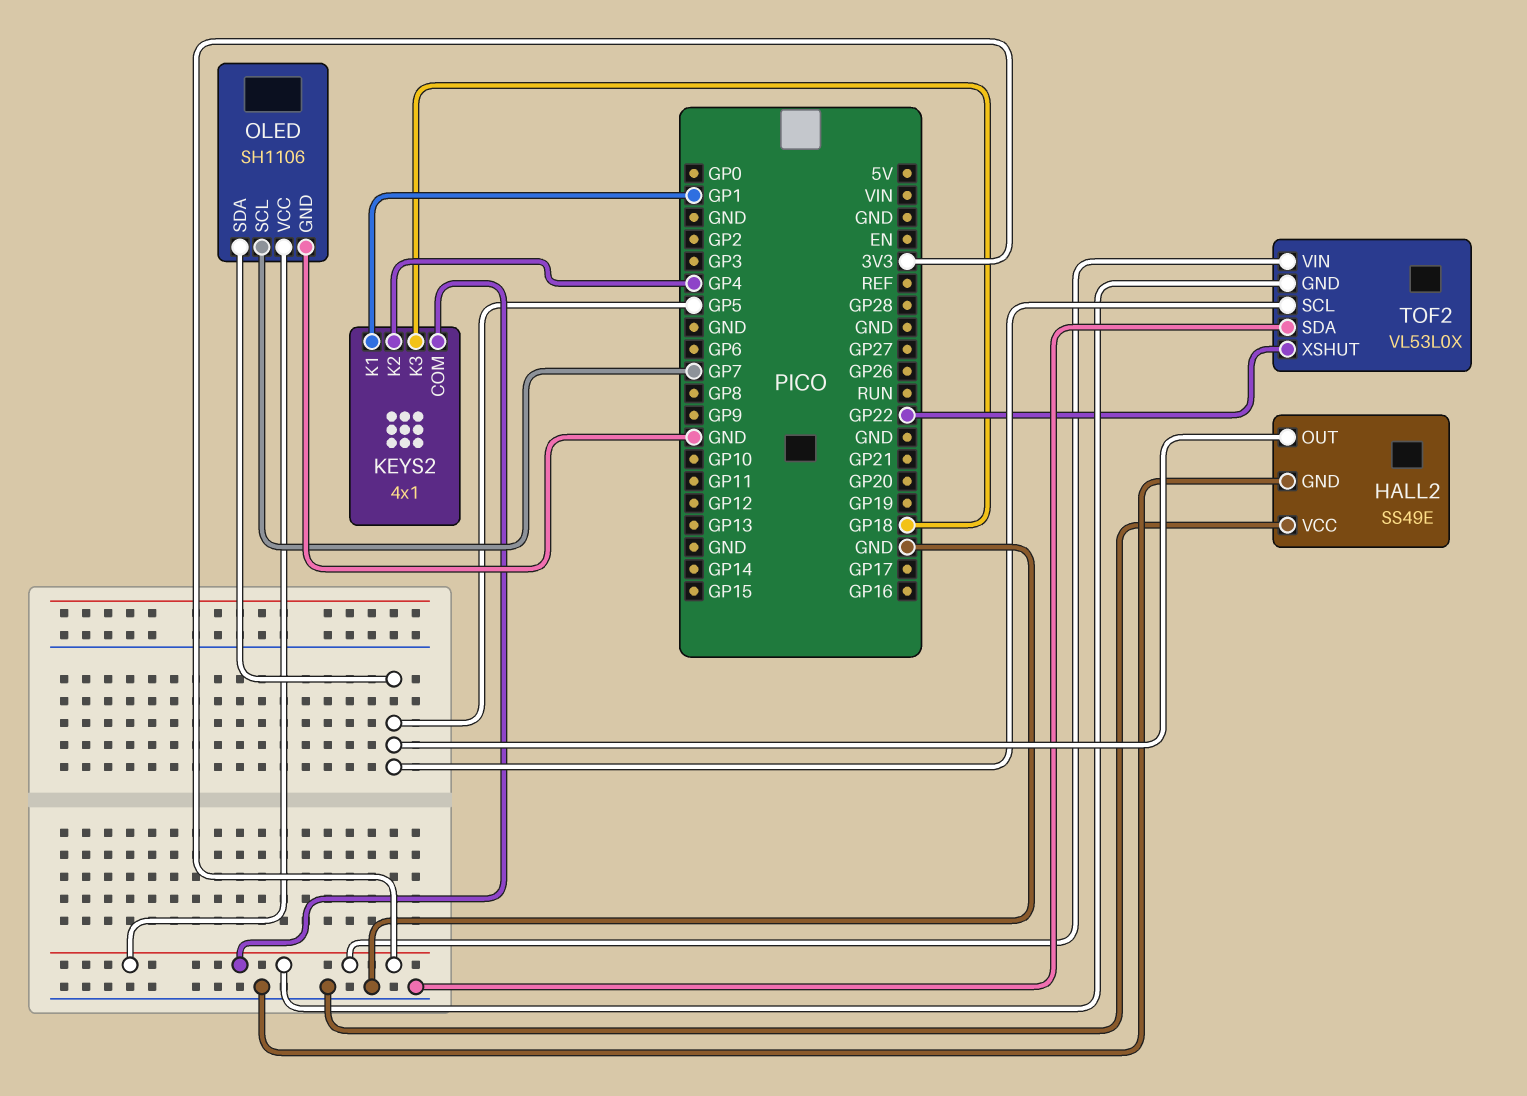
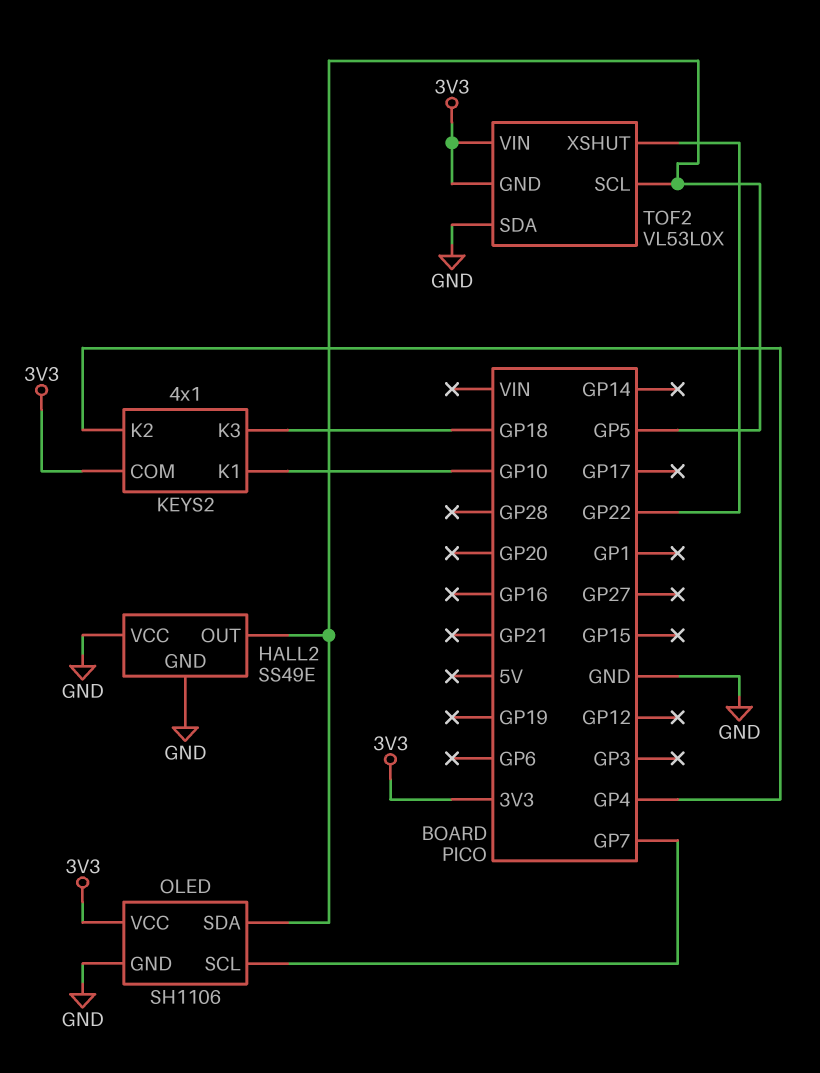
KEYS2 pin K1: GP1 -> GP10

